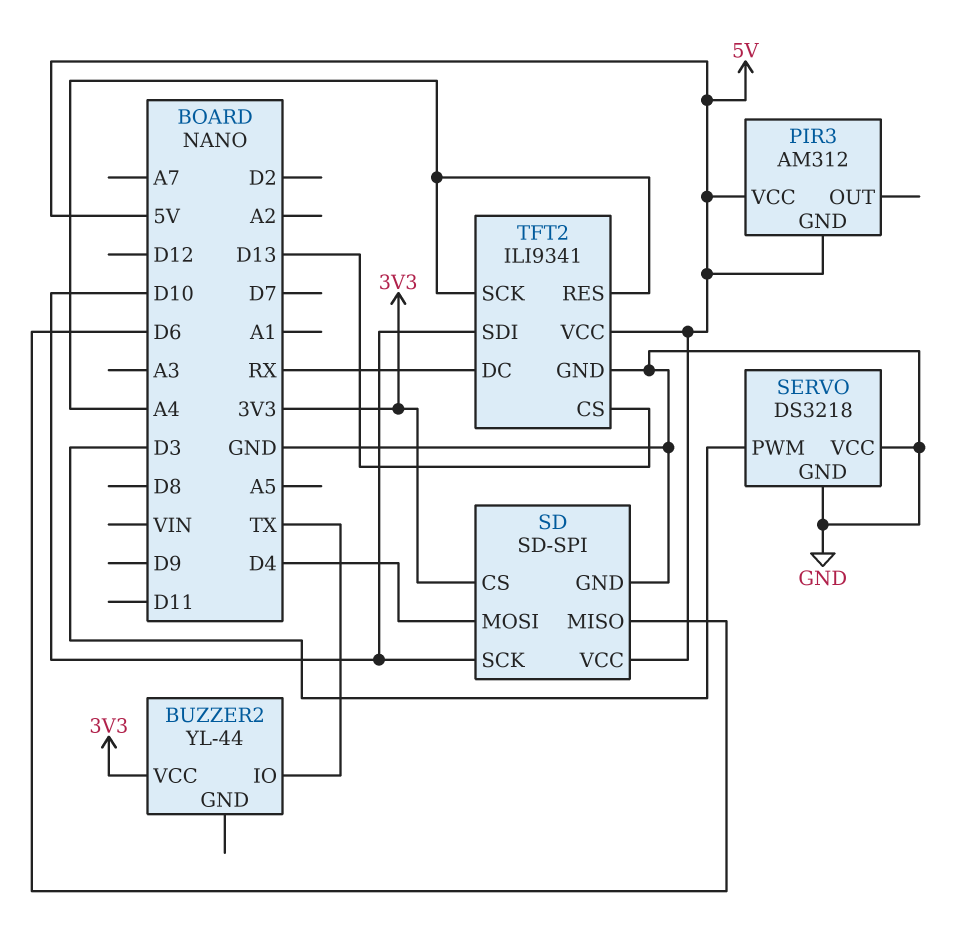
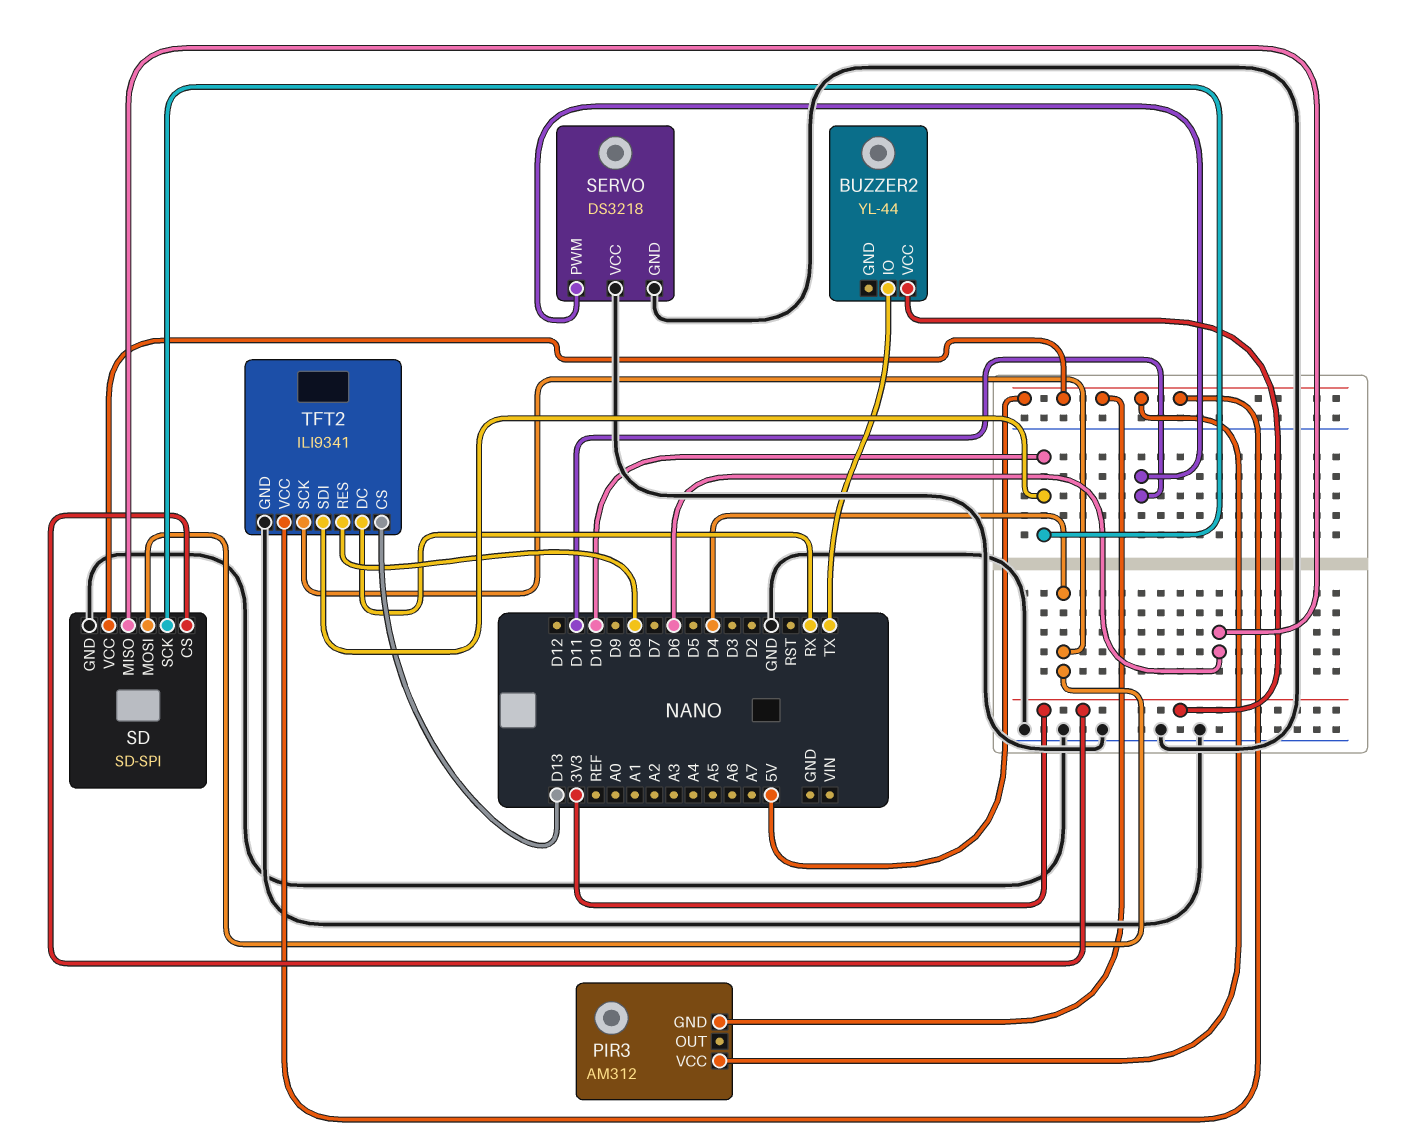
SERVO pin PWM: D3 -> D11
TFT2 pin RES: A4 -> D8
TFT2 pin SCK: A4 -> D4

